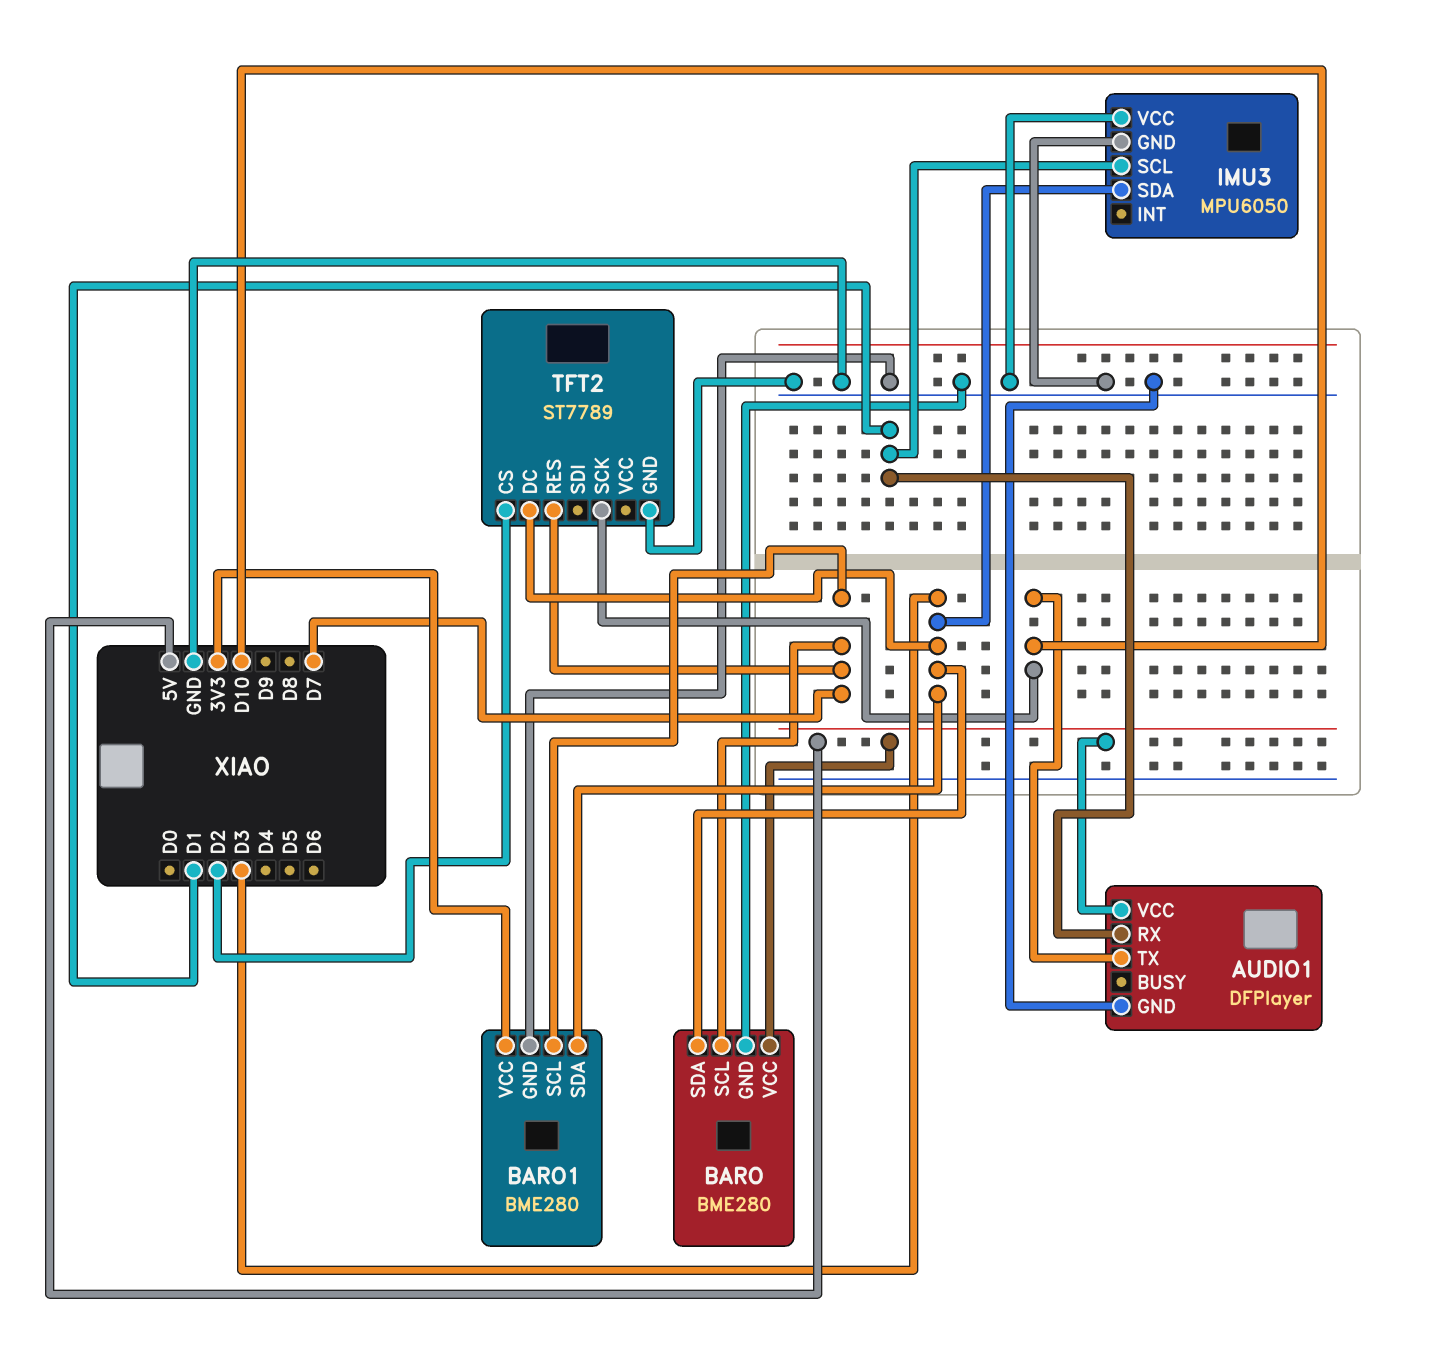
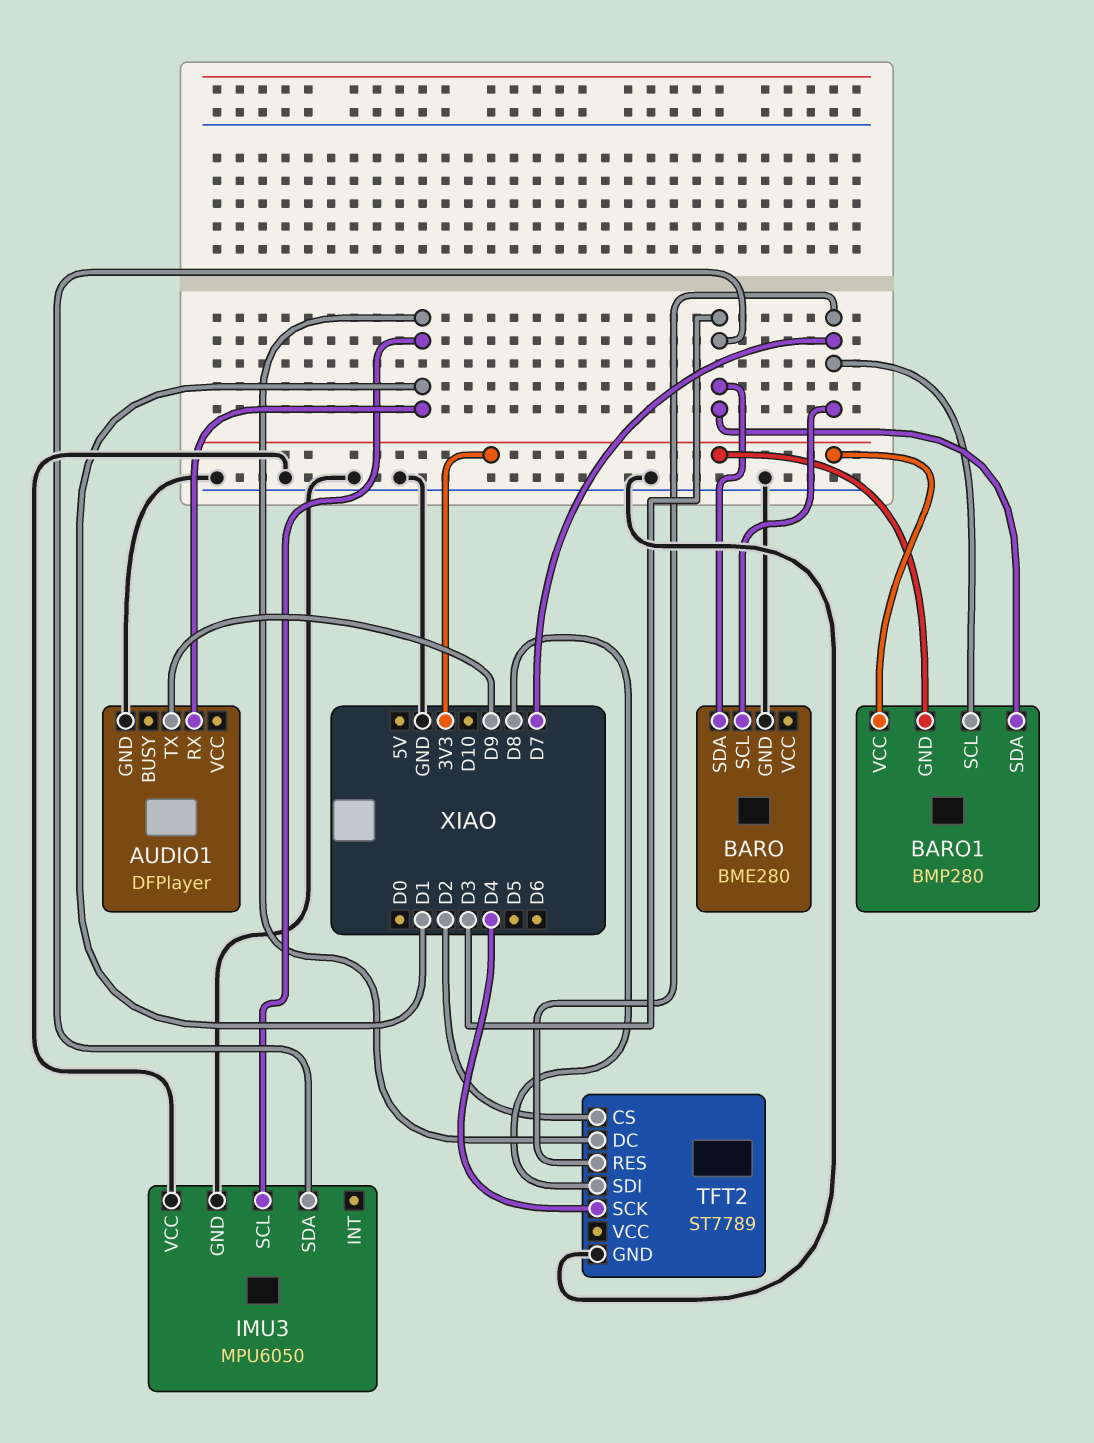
AUDIO1 pin TX: D10 -> D9
AUDIO1 pin VCC: 5V -> none
BARO pin VCC: 5V -> none
BARO1: BME280 -> BMP280
BARO1 pin GND: GND -> 3V3
TFT2 pin DC: D3 -> D1
TFT2 pin SCK: D10 -> D4
TFT2 pin SDI: none -> D8

